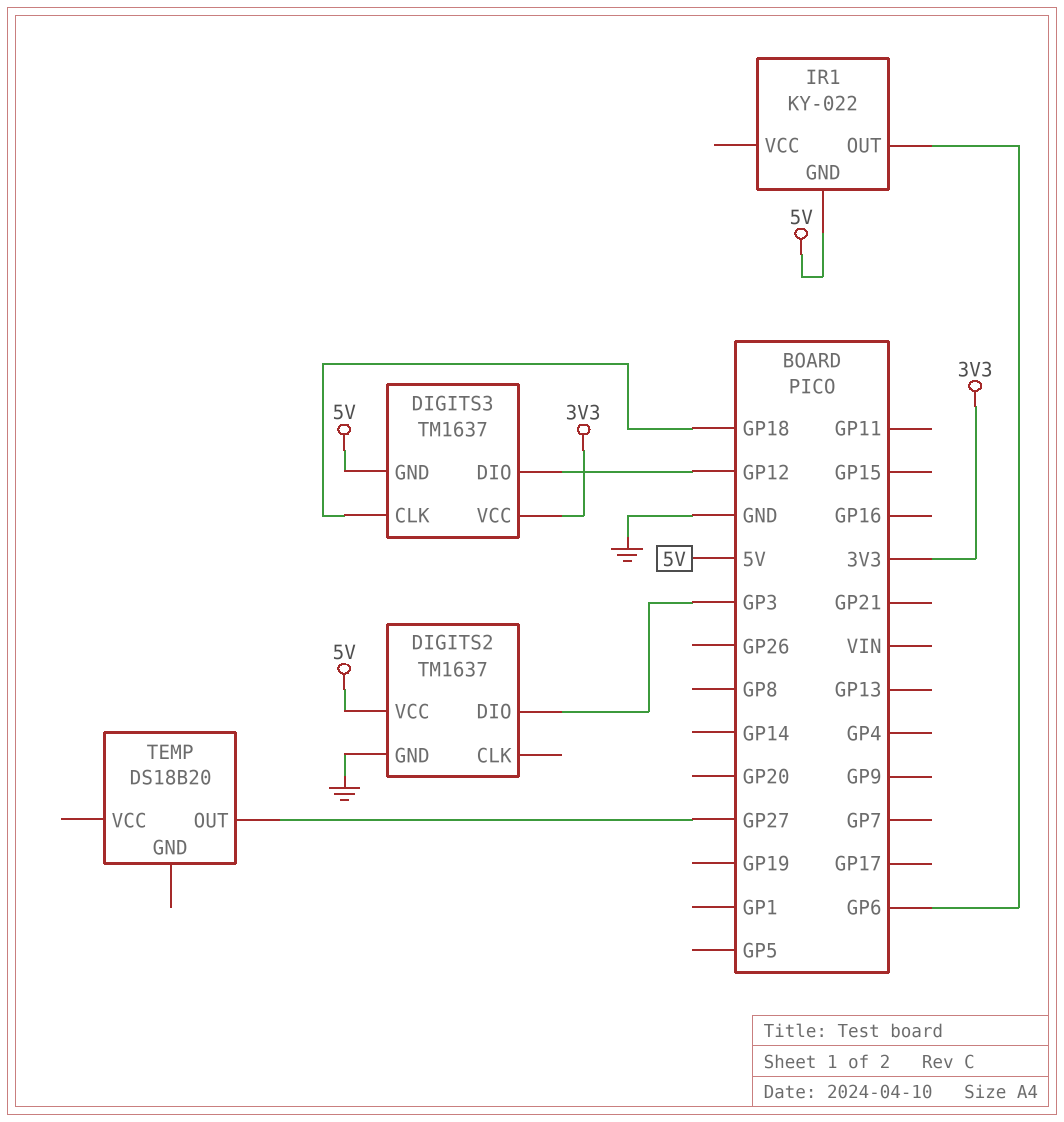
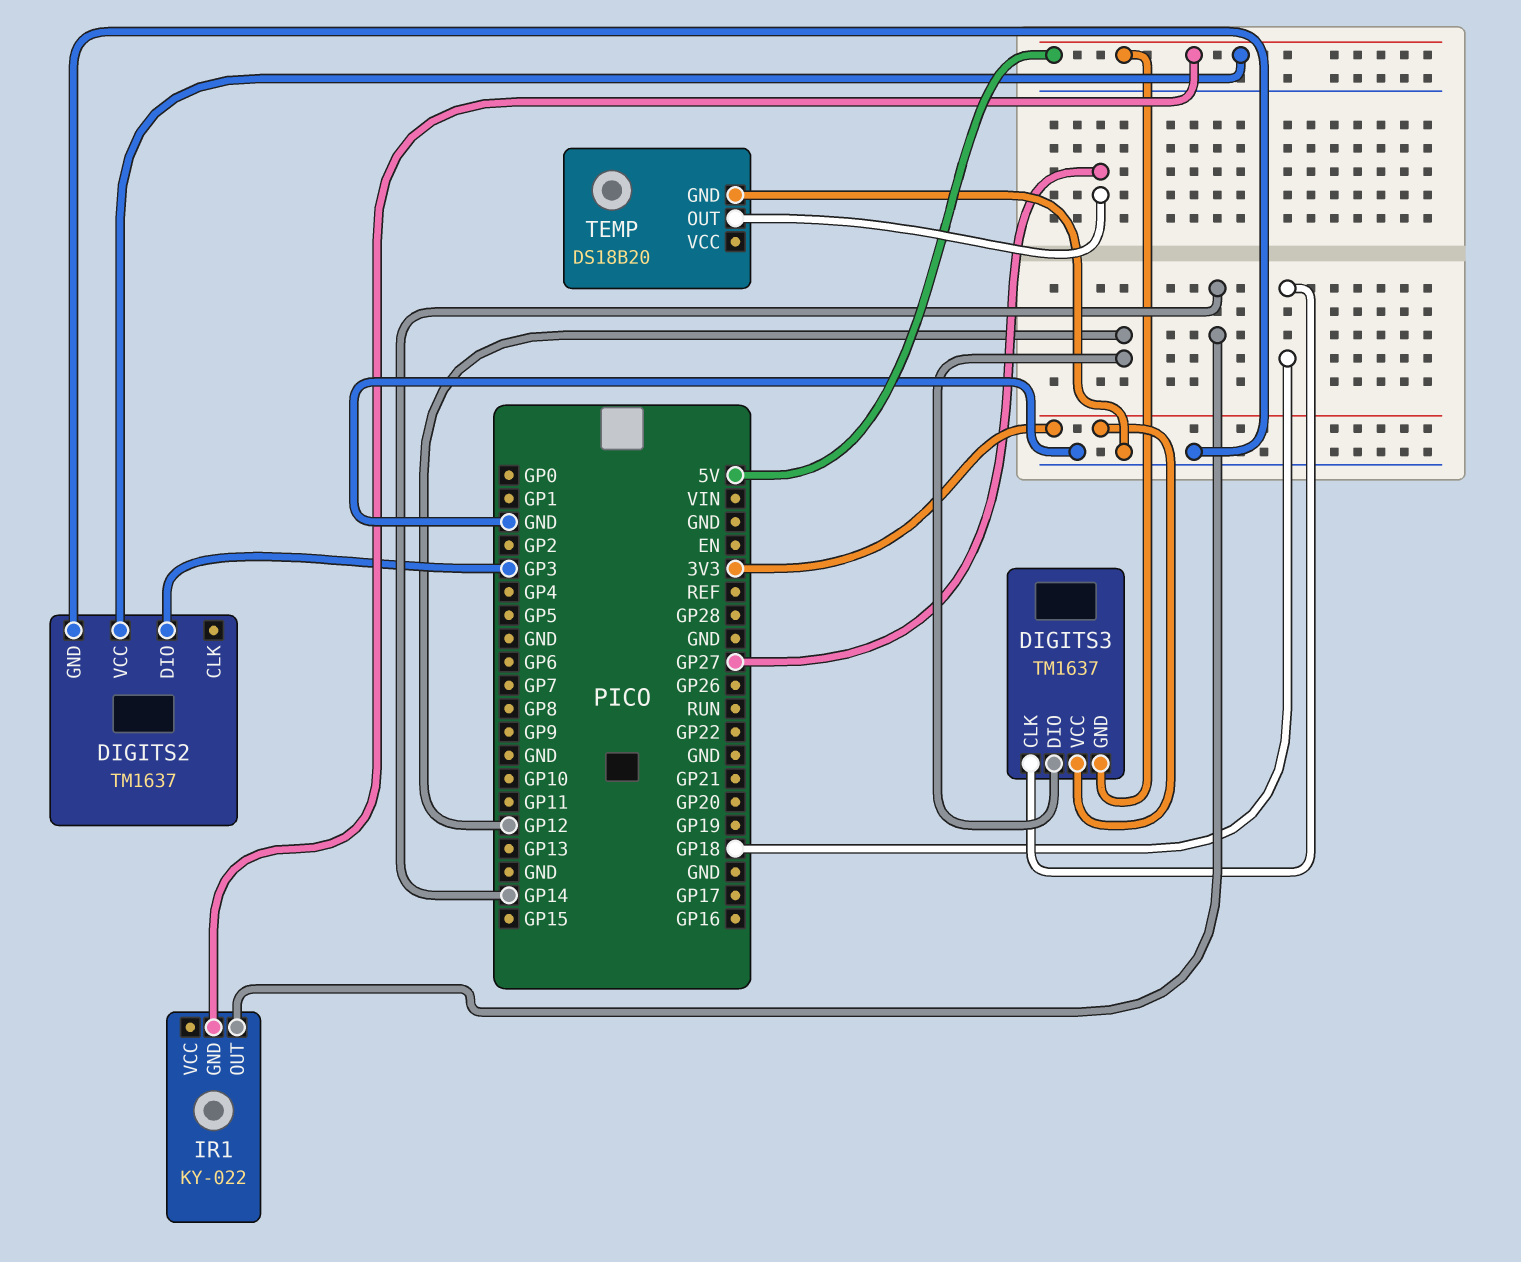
IR1 pin OUT: GP6 -> GP14
TEMP pin GND: none -> GND

